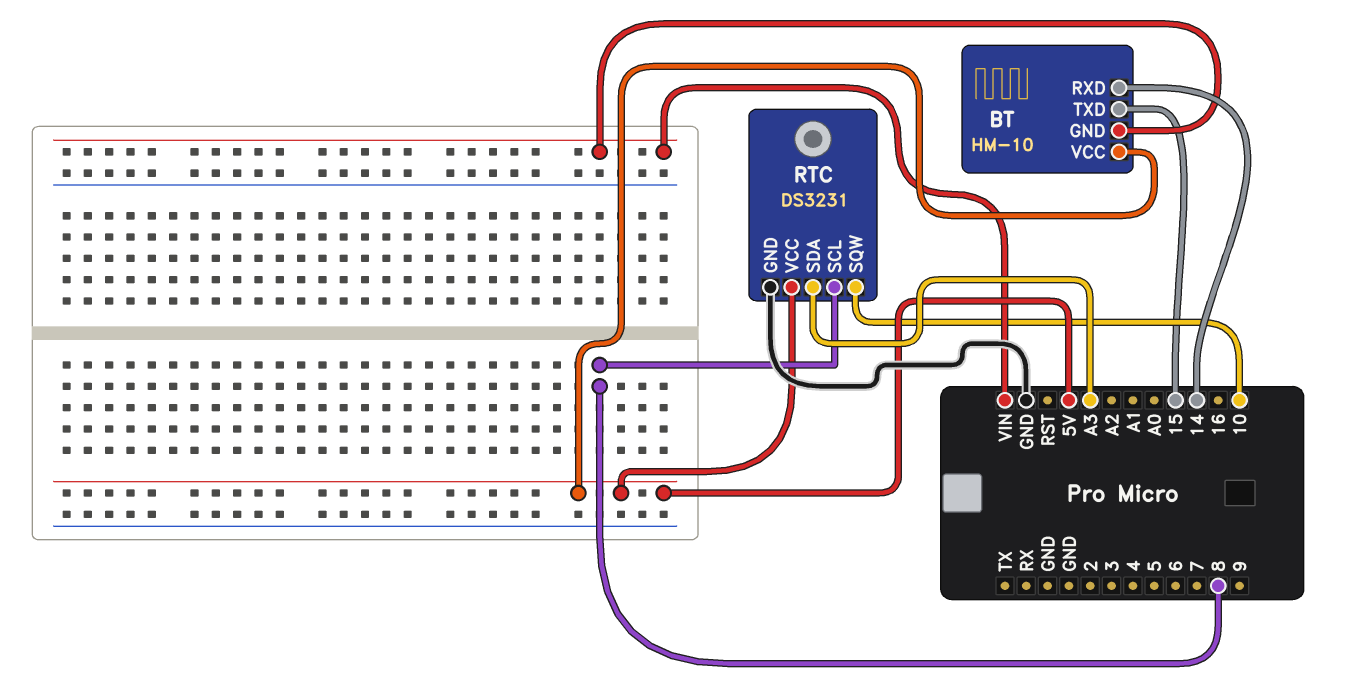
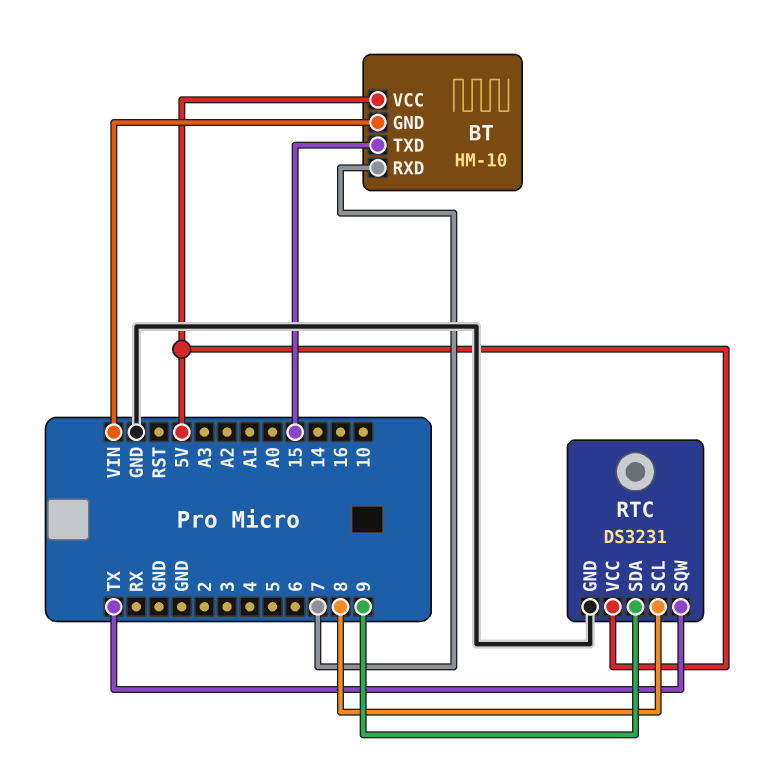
BT pin RXD: 14 -> 7
RTC pin SDA: A3 -> 9
RTC pin SQW: 10 -> TX

